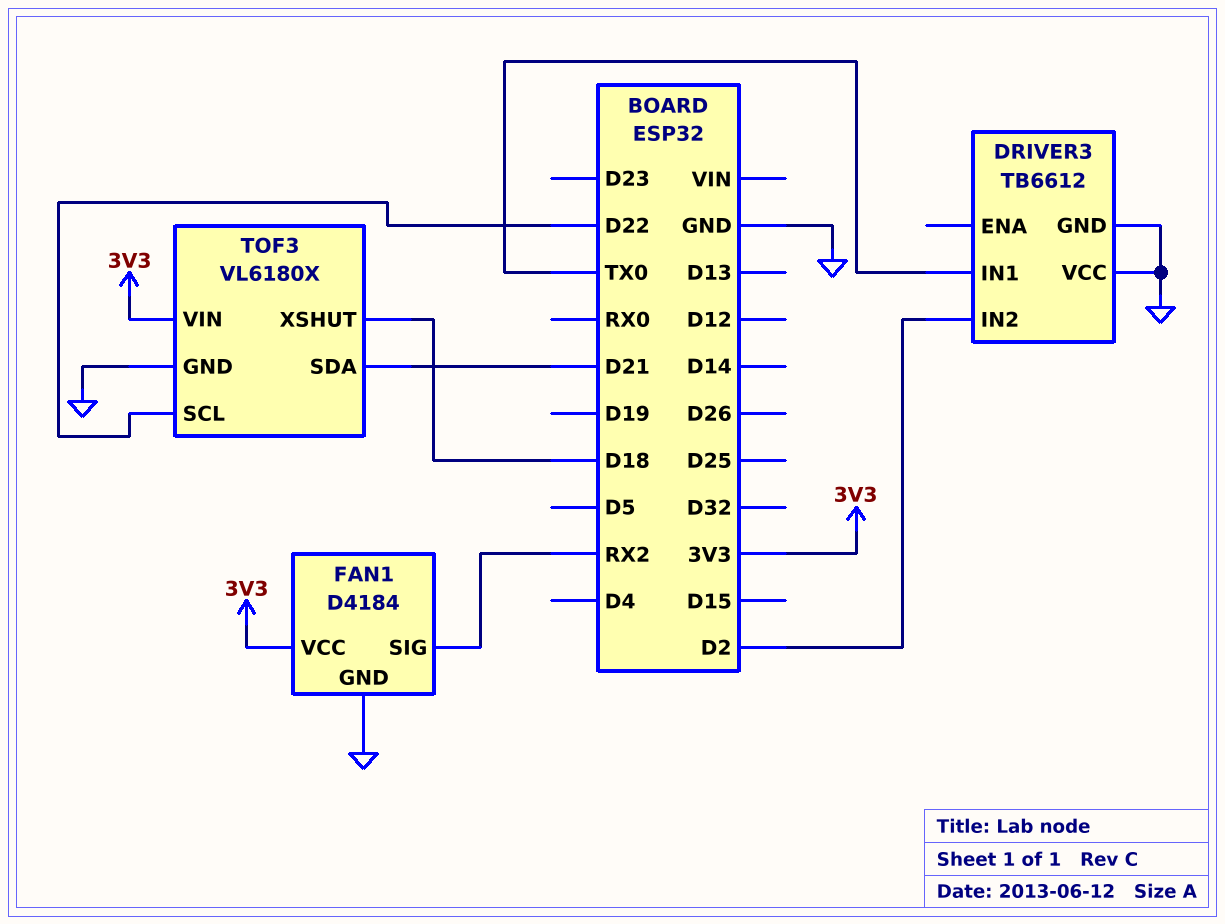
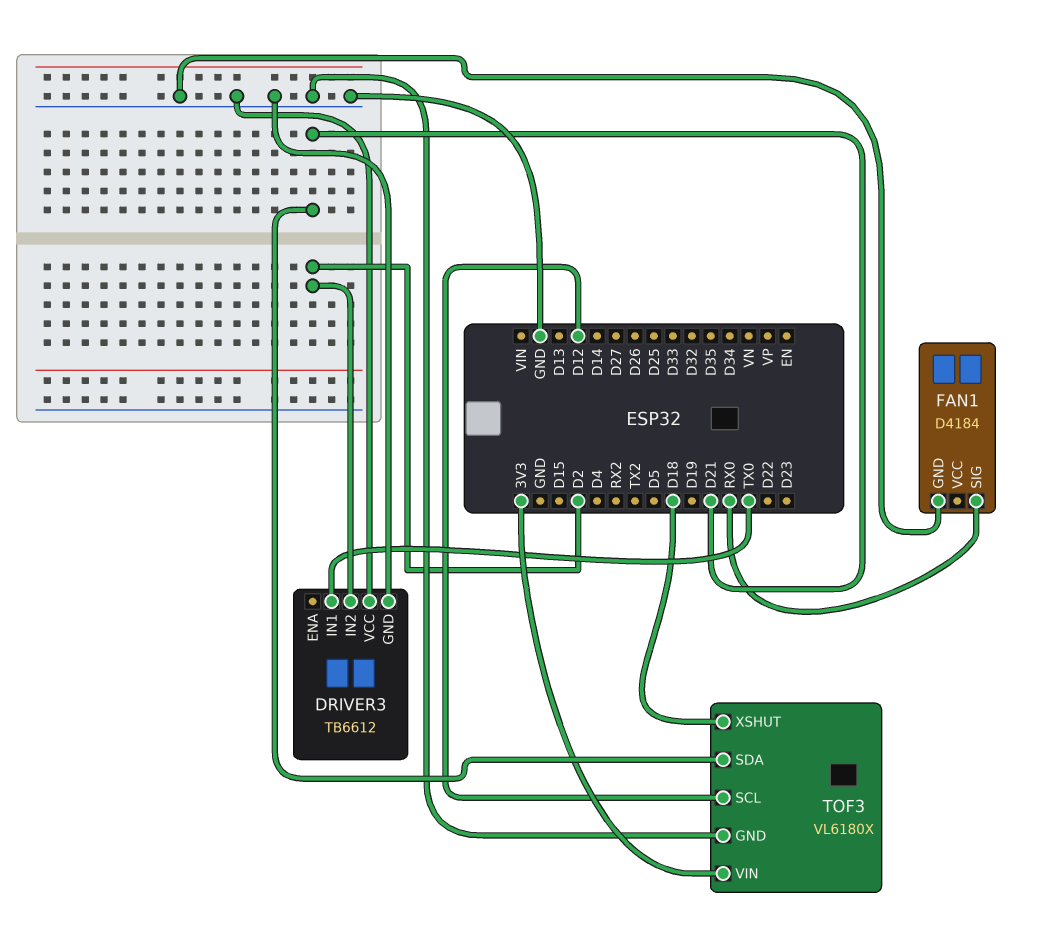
FAN1 pin SIG: RX2 -> RX0
FAN1 pin VCC: 3V3 -> none
TOF3 pin SCL: D22 -> D12

